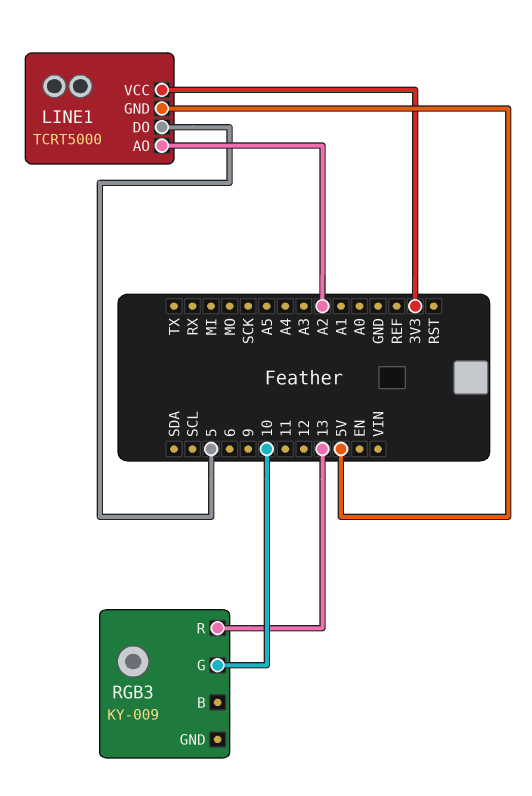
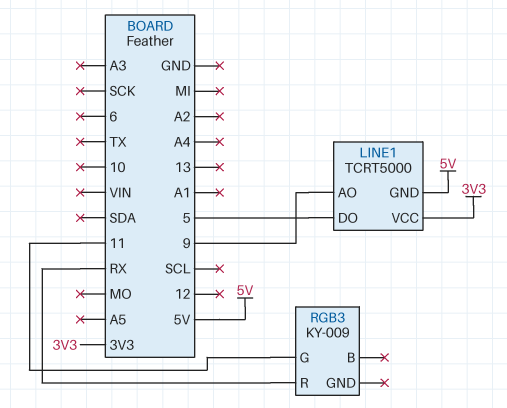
LINE1 pin AO: A2 -> 9
RGB3 pin G: 10 -> 11
RGB3 pin R: 13 -> RX

